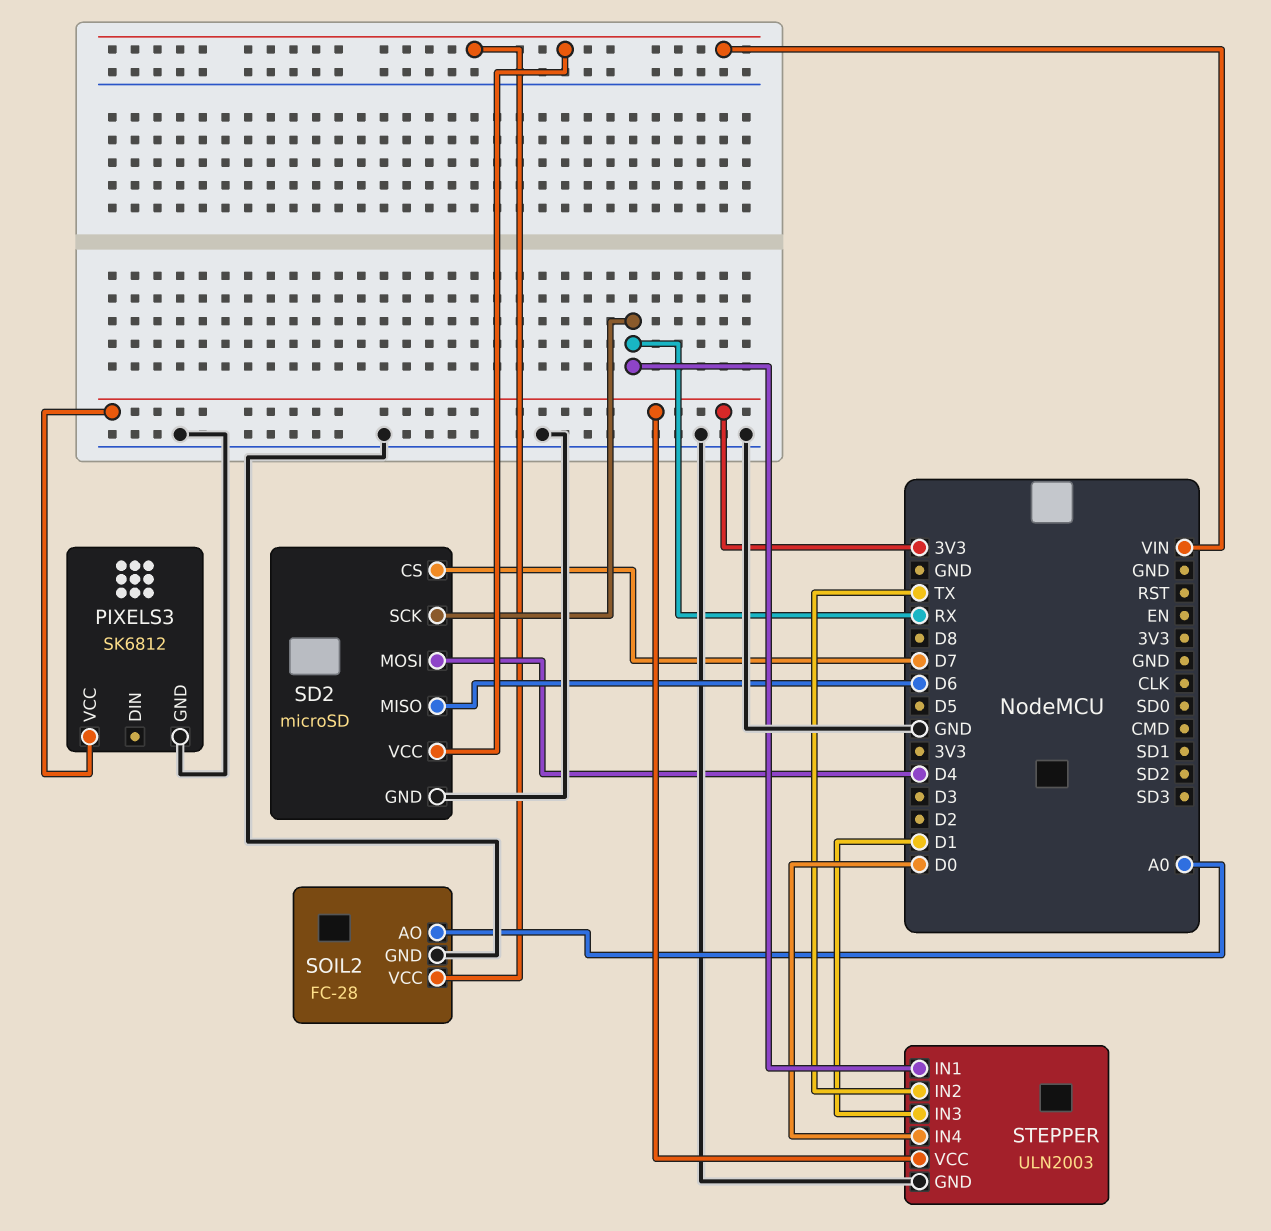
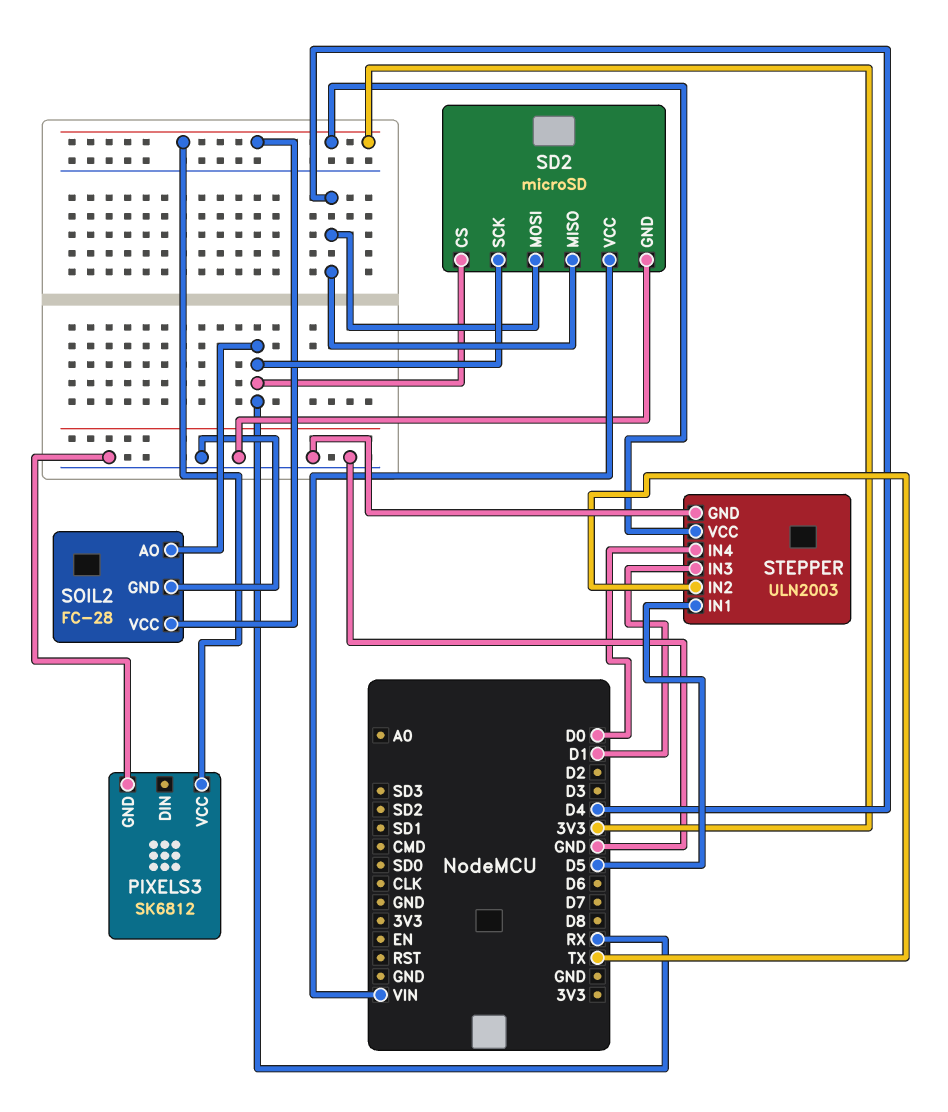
SD2 pin CS: D7 -> RX
SD2 pin MISO: D6 -> D4
SOIL2 pin AO: A0 -> RX
SOIL2 pin VCC: VIN -> 3V3
STEPPER pin IN1: RX -> D5

